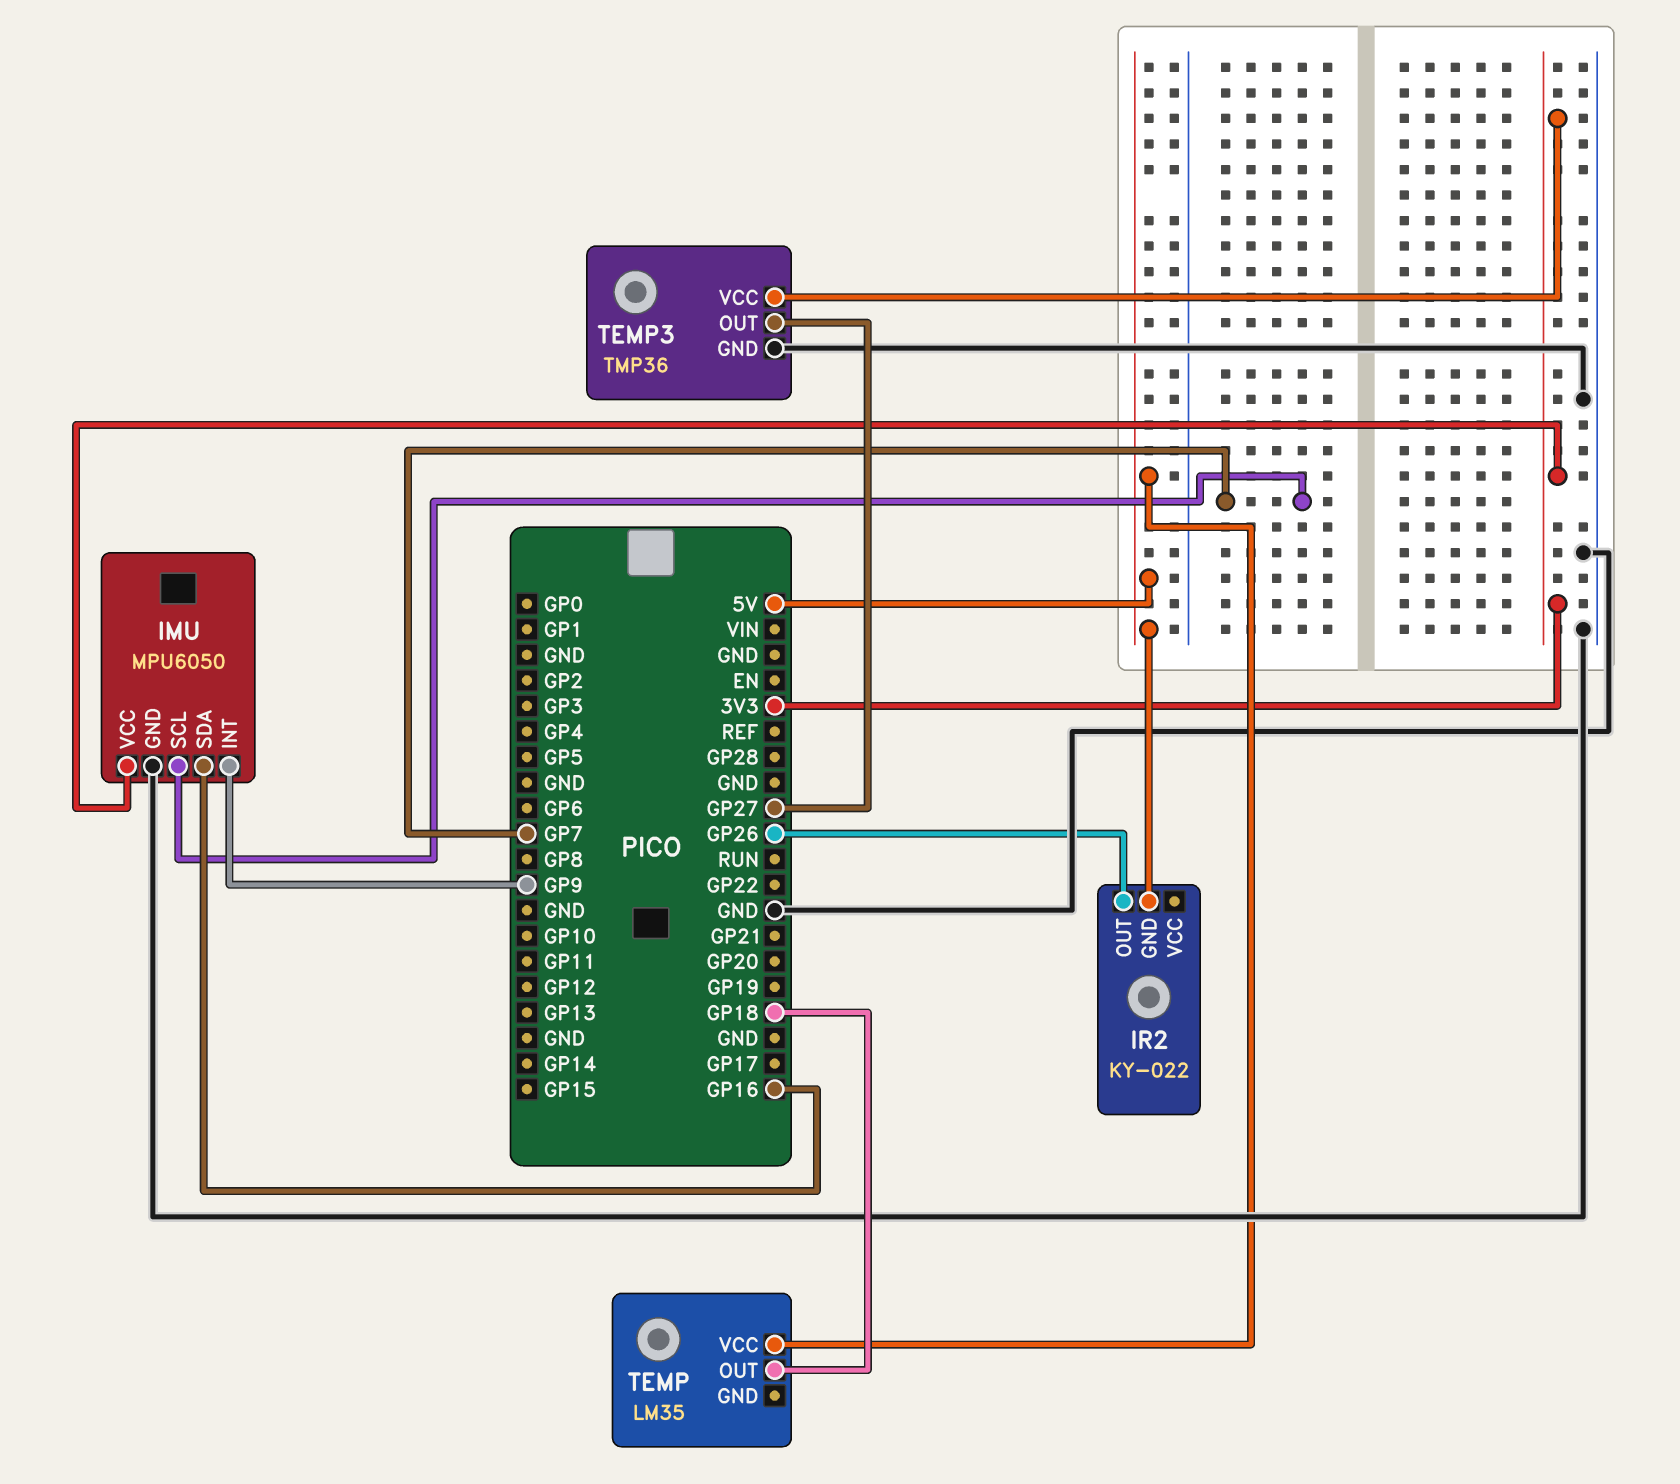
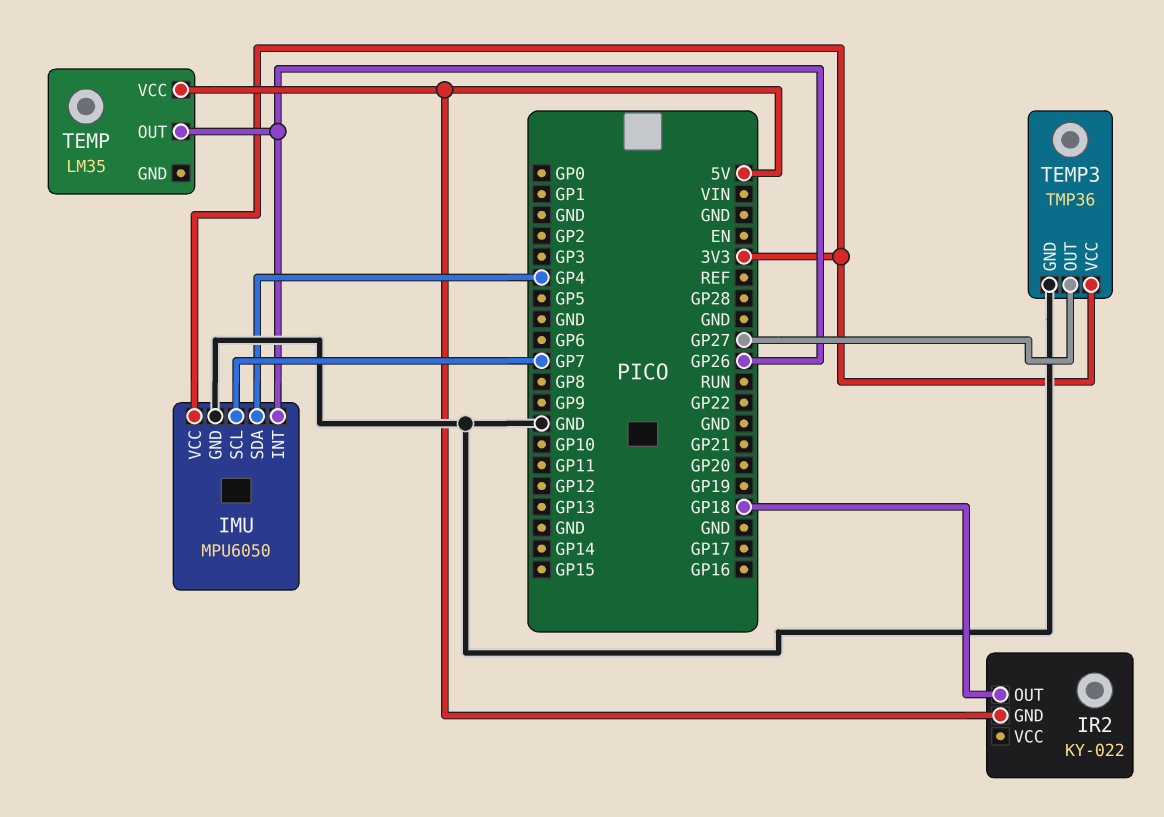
IMU pin INT: GP9 -> GP26
IMU pin SDA: GP16 -> GP4
IR2 pin OUT: GP26 -> GP18
TEMP pin OUT: GP18 -> GP26

